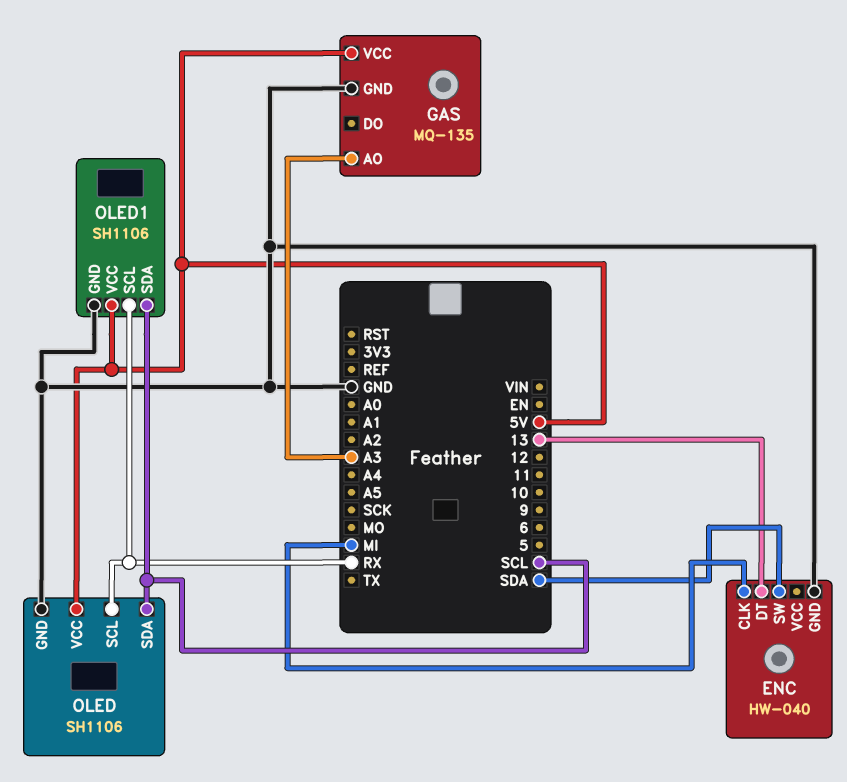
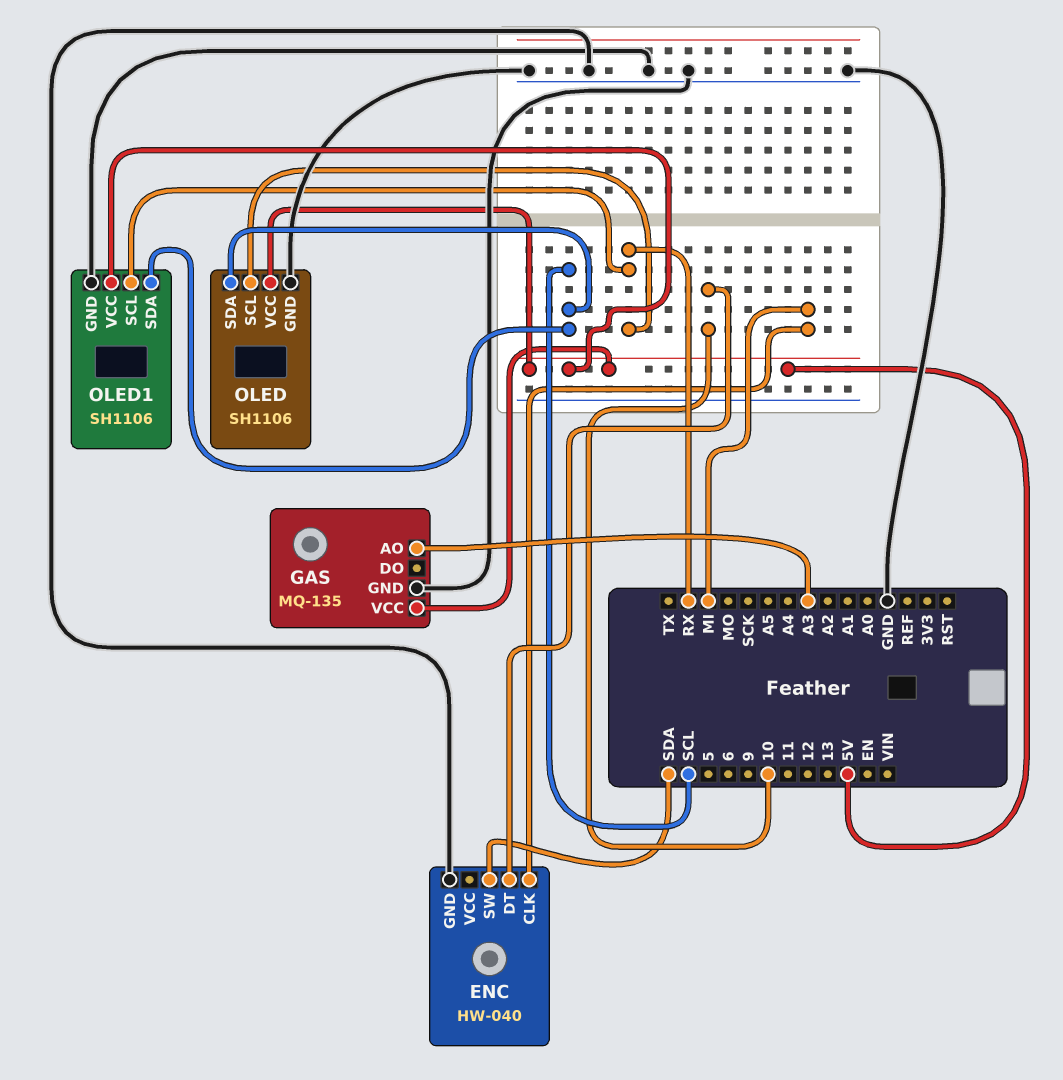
ENC pin DT: 13 -> 10

